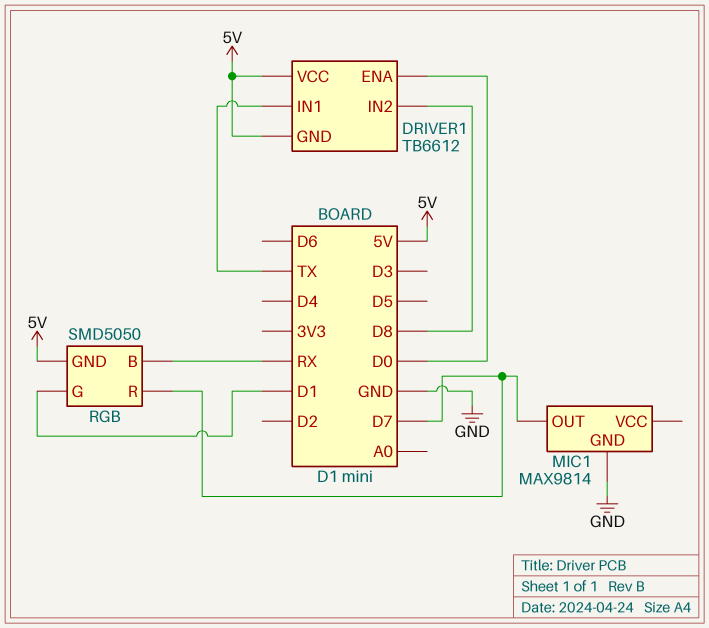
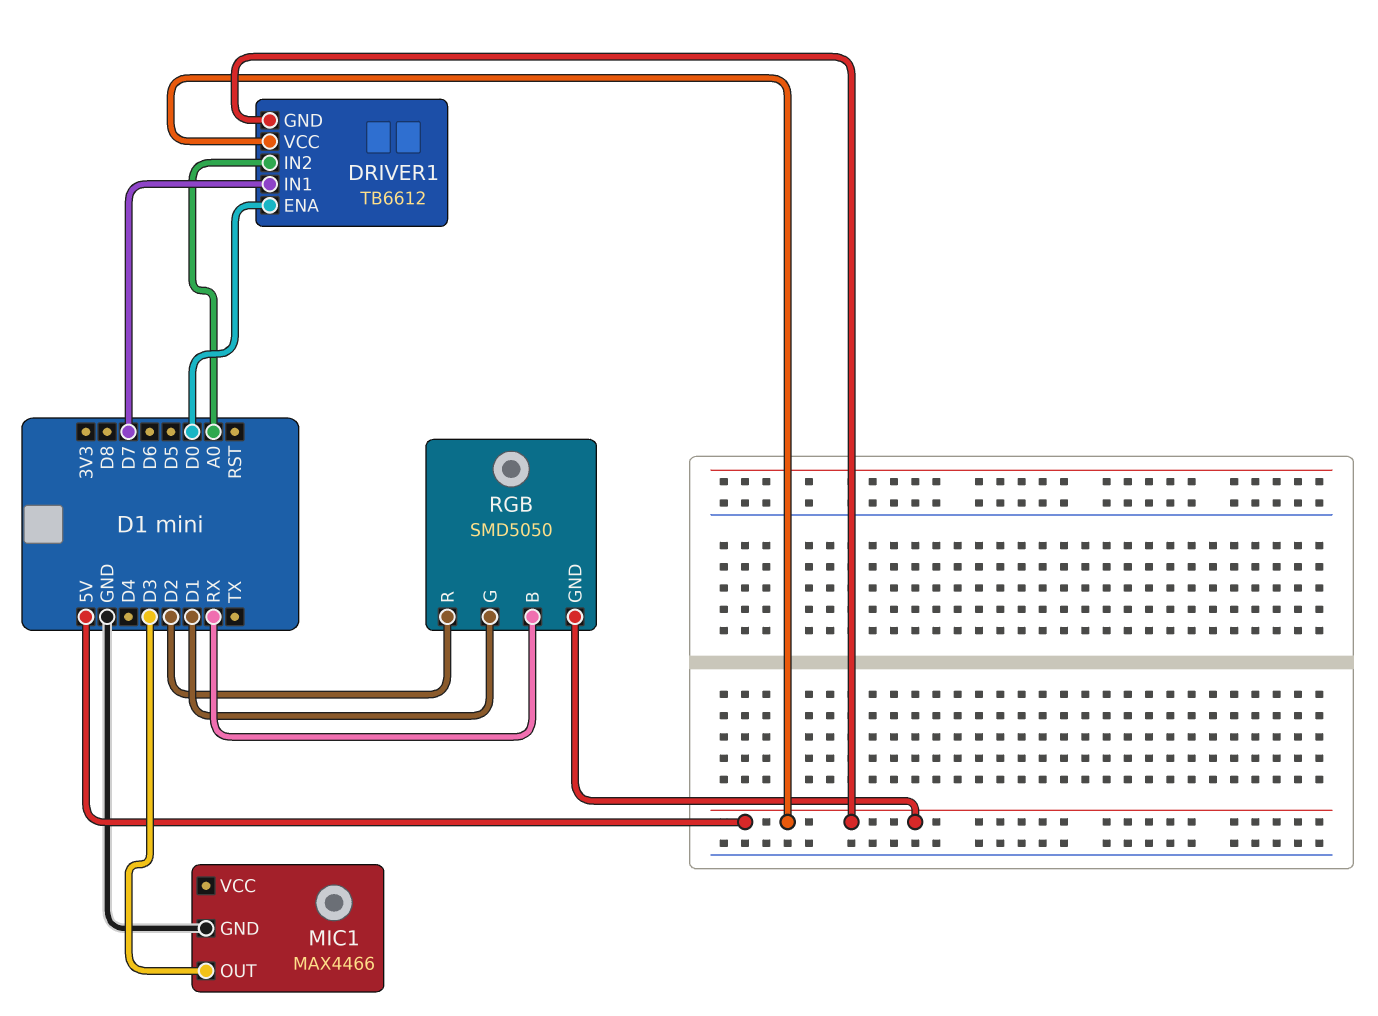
DRIVER1 pin IN1: TX -> D7
DRIVER1 pin IN2: D8 -> A0
MIC1: MAX9814 -> MAX4466
MIC1 pin OUT: D7 -> D3
RGB pin R: D7 -> D2

